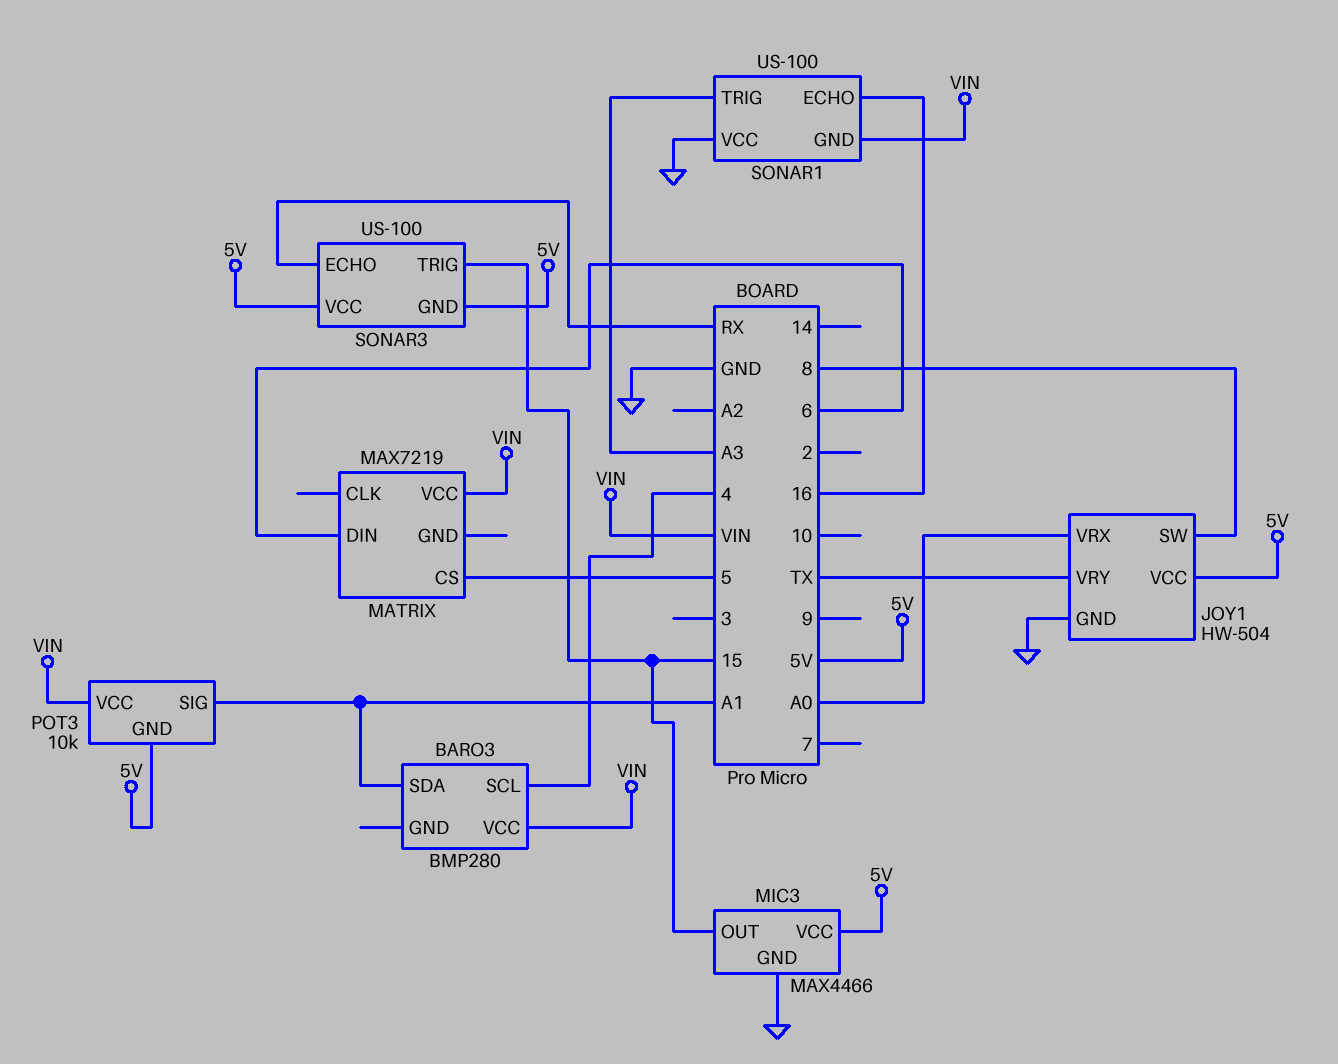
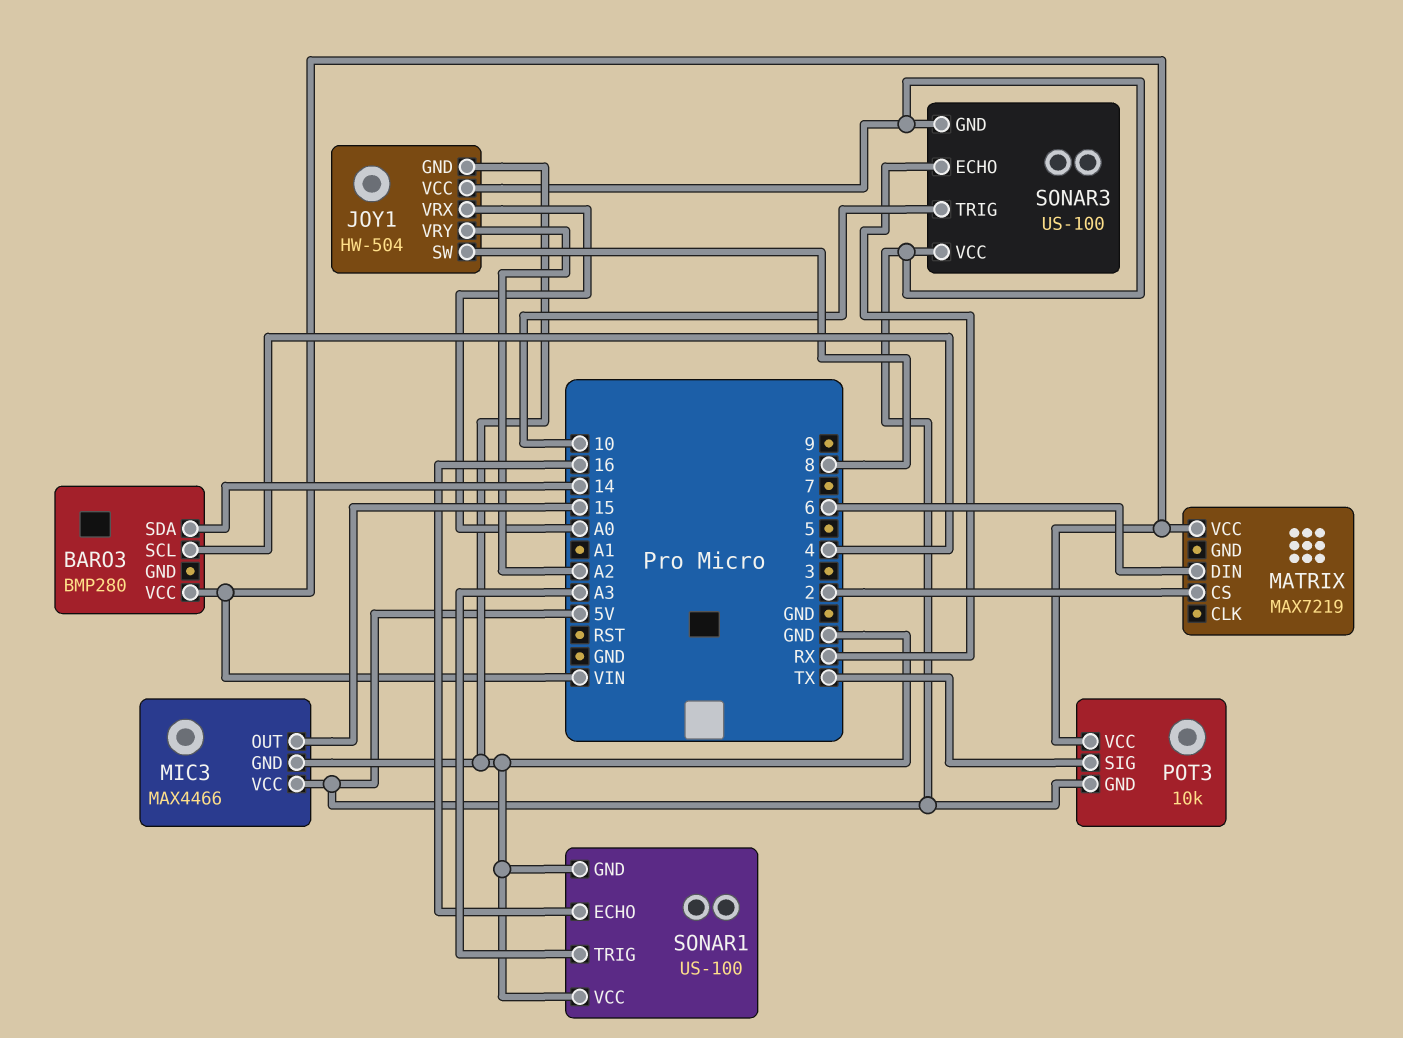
BARO3 pin SDA: A1 -> 14
JOY1 pin VRY: TX -> A2
MATRIX pin CS: 5 -> 2
POT3 pin SIG: A1 -> TX
SONAR1 pin GND: VIN -> GND
SONAR3 pin TRIG: 15 -> 10

